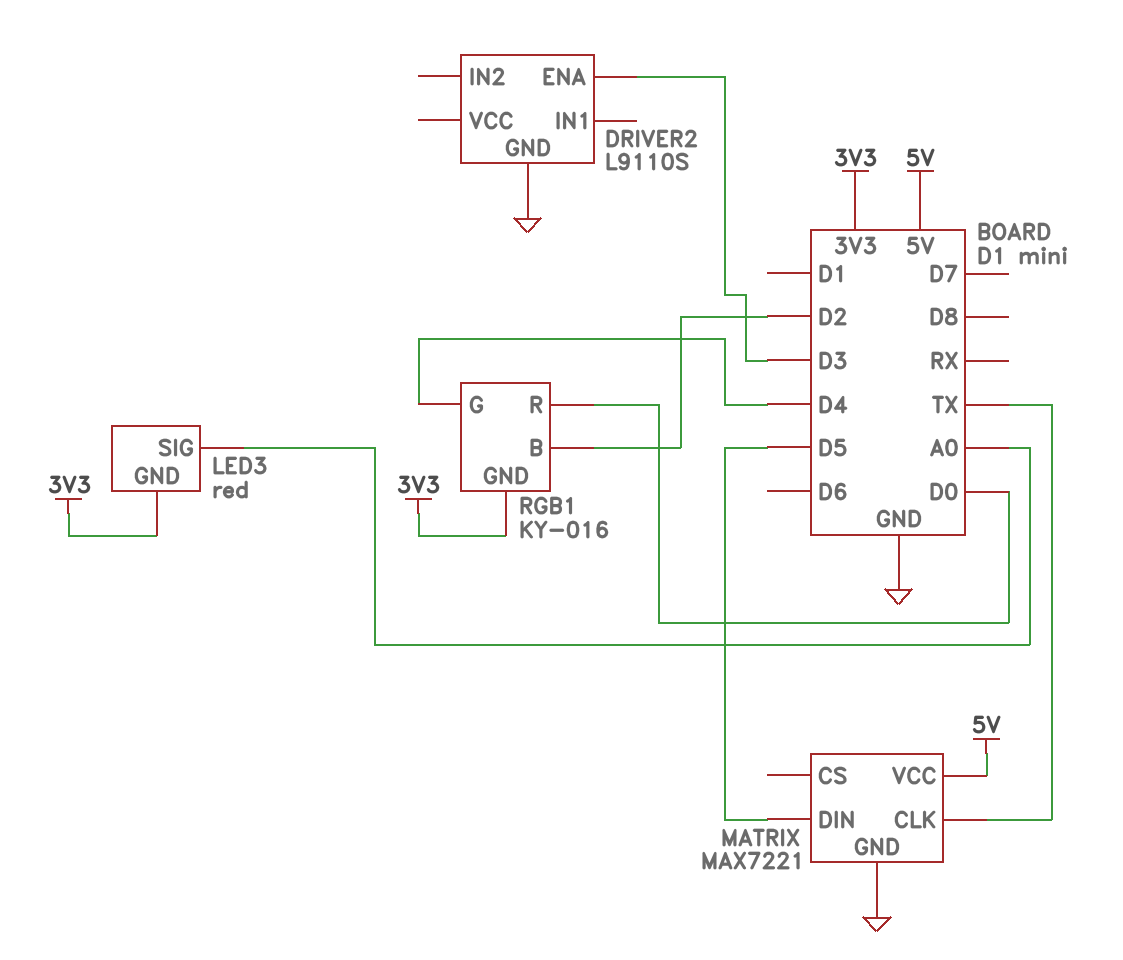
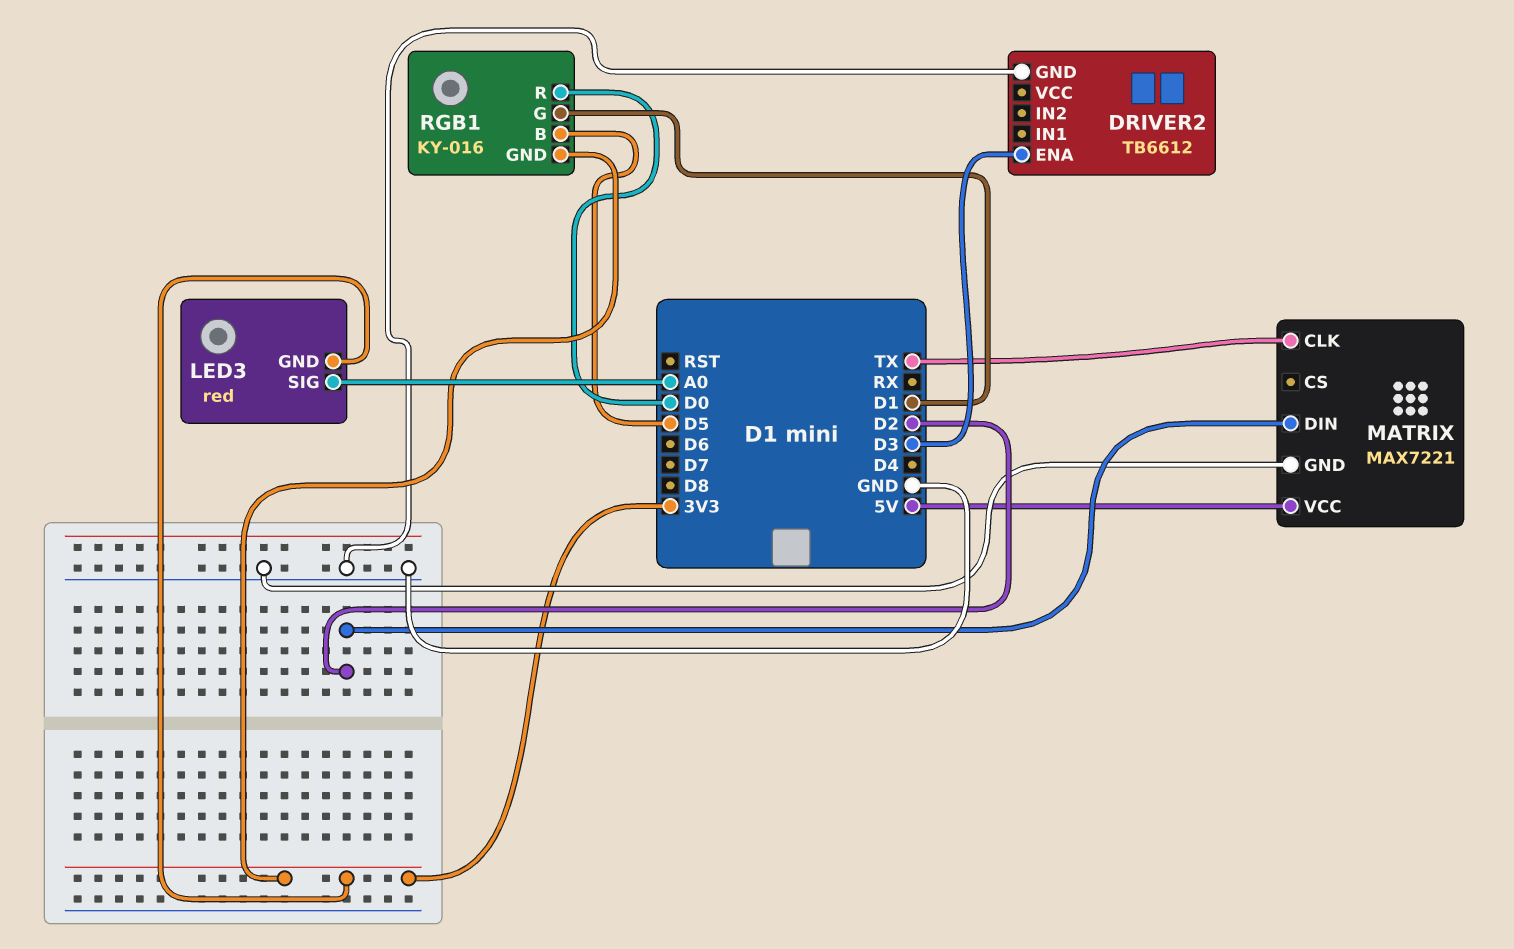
DRIVER2: L9110S -> TB6612
MATRIX pin DIN: D5 -> D2
RGB1 pin B: D2 -> D5
RGB1 pin G: D4 -> D1

